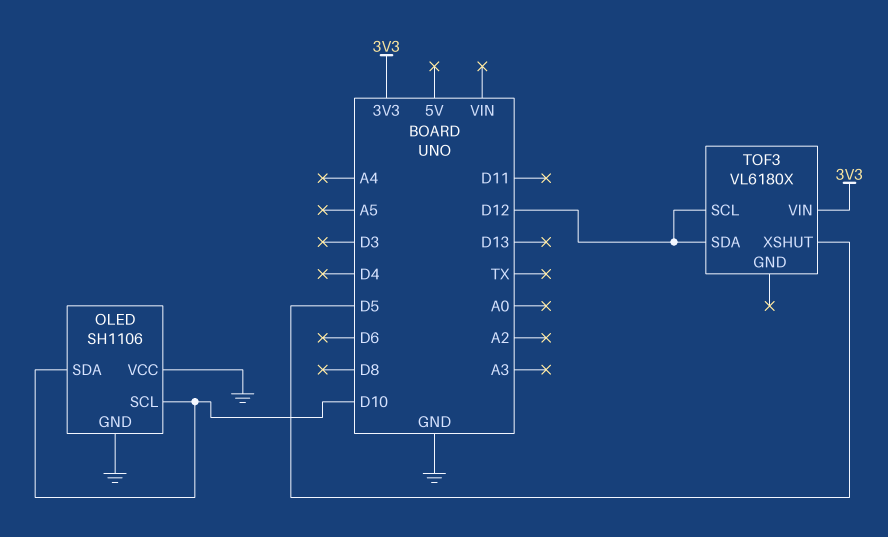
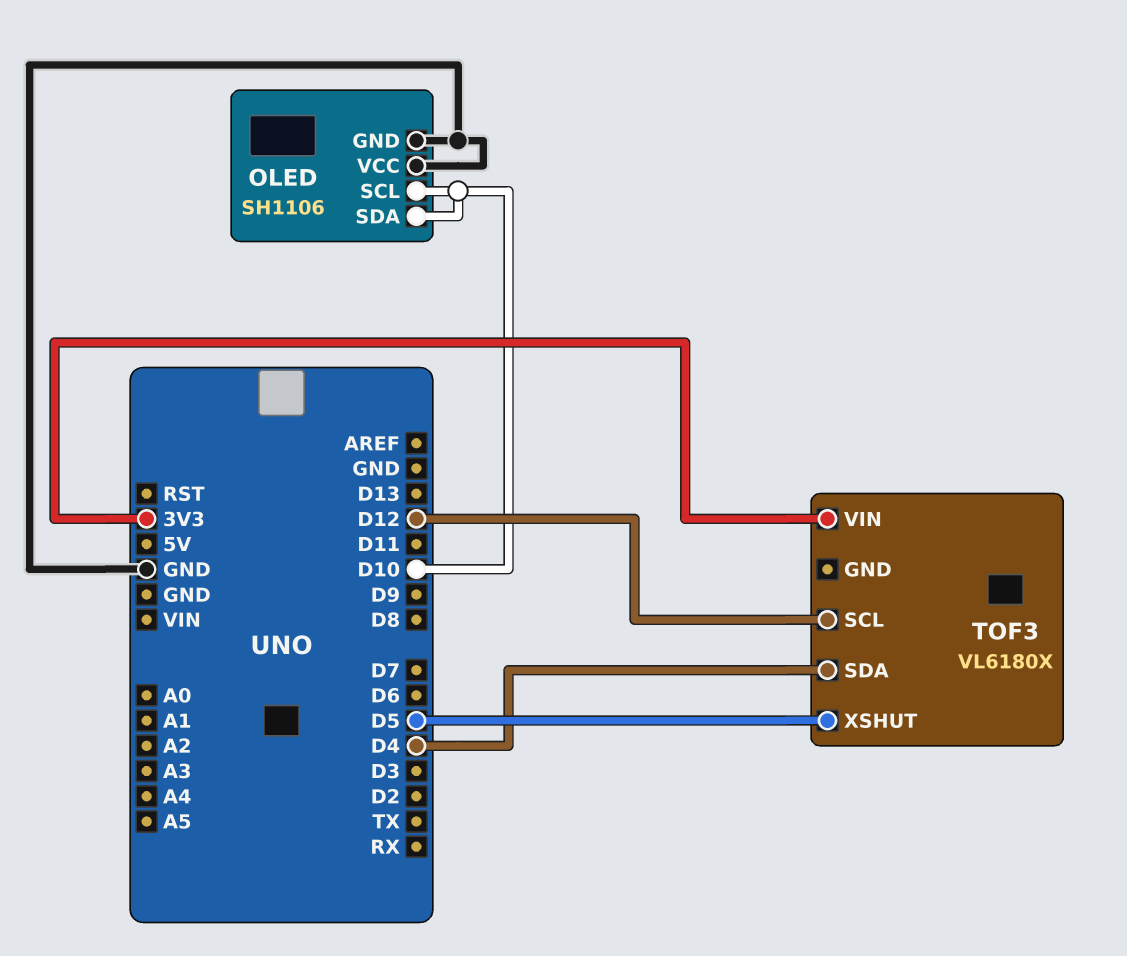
TOF3 pin SDA: D12 -> D4

